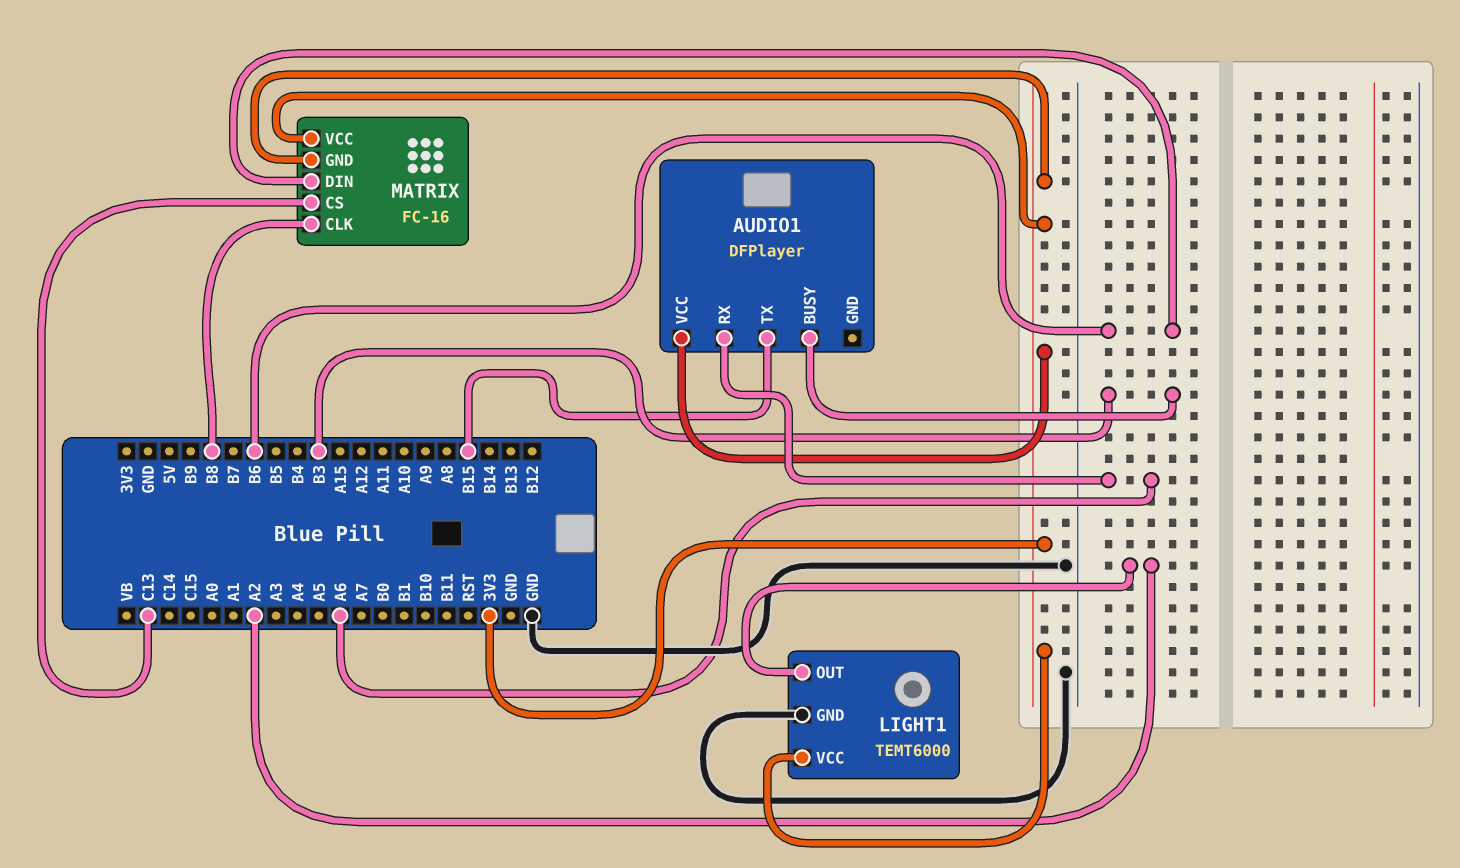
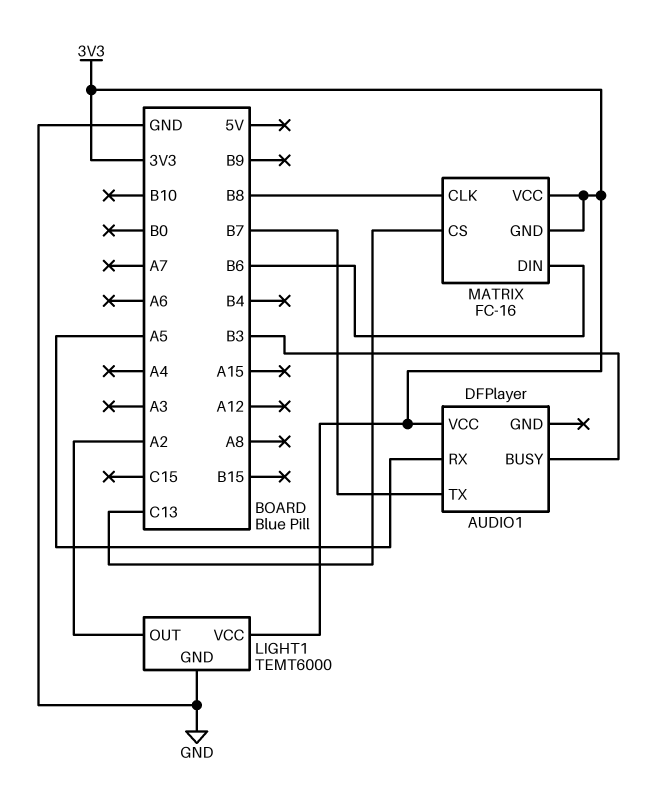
AUDIO1 pin RX: A6 -> A5
AUDIO1 pin TX: B15 -> B7

